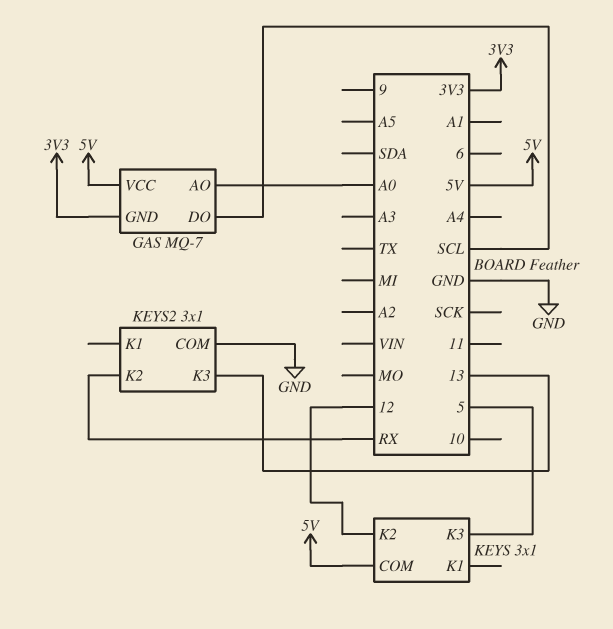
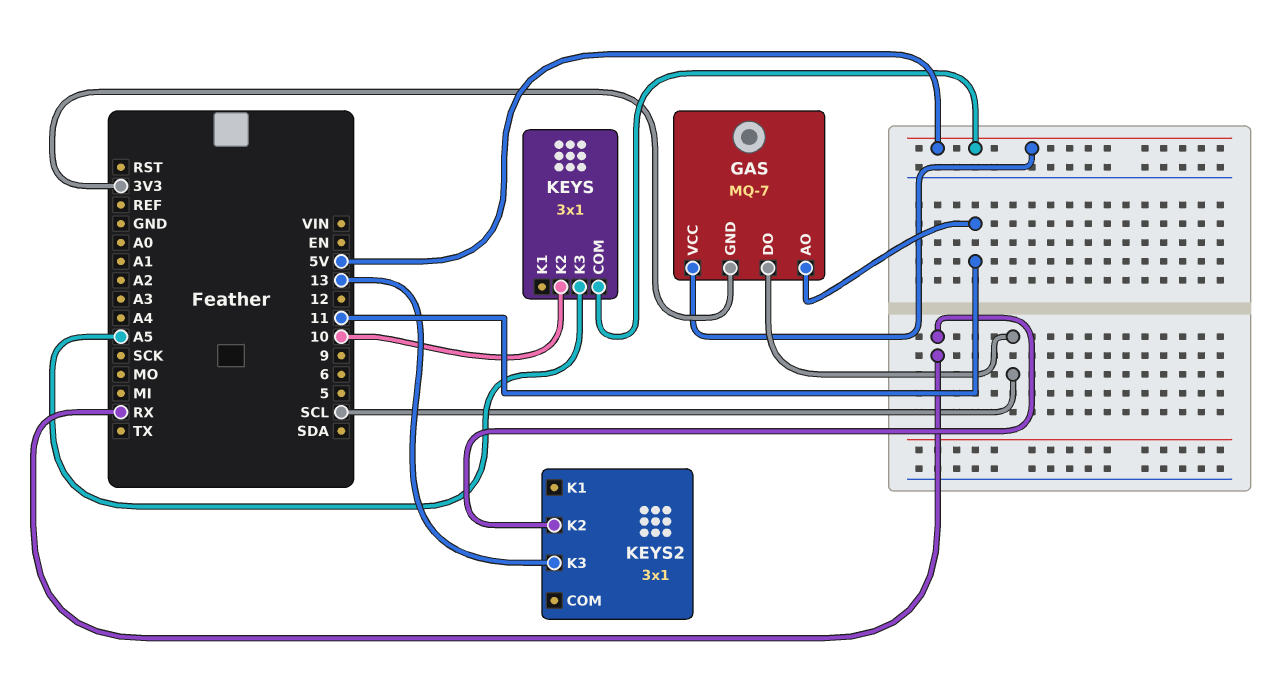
GAS pin AO: A0 -> 11
KEYS pin K2: 12 -> 10
KEYS pin K3: 5 -> A5
KEYS2 pin COM: GND -> none

